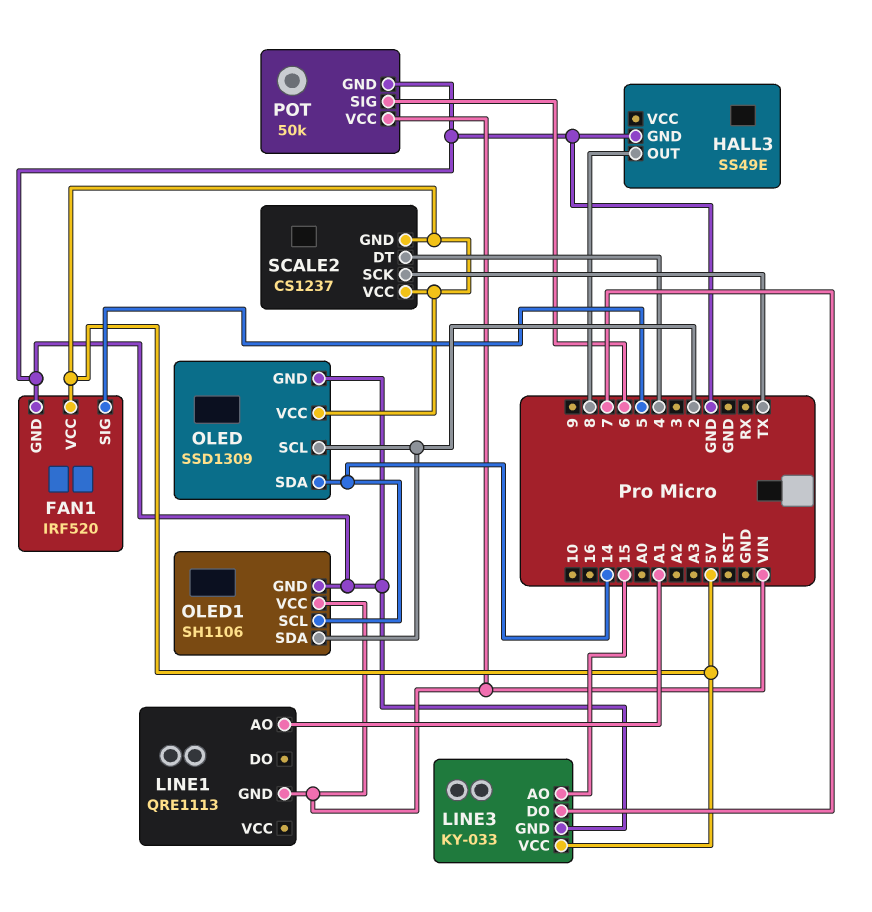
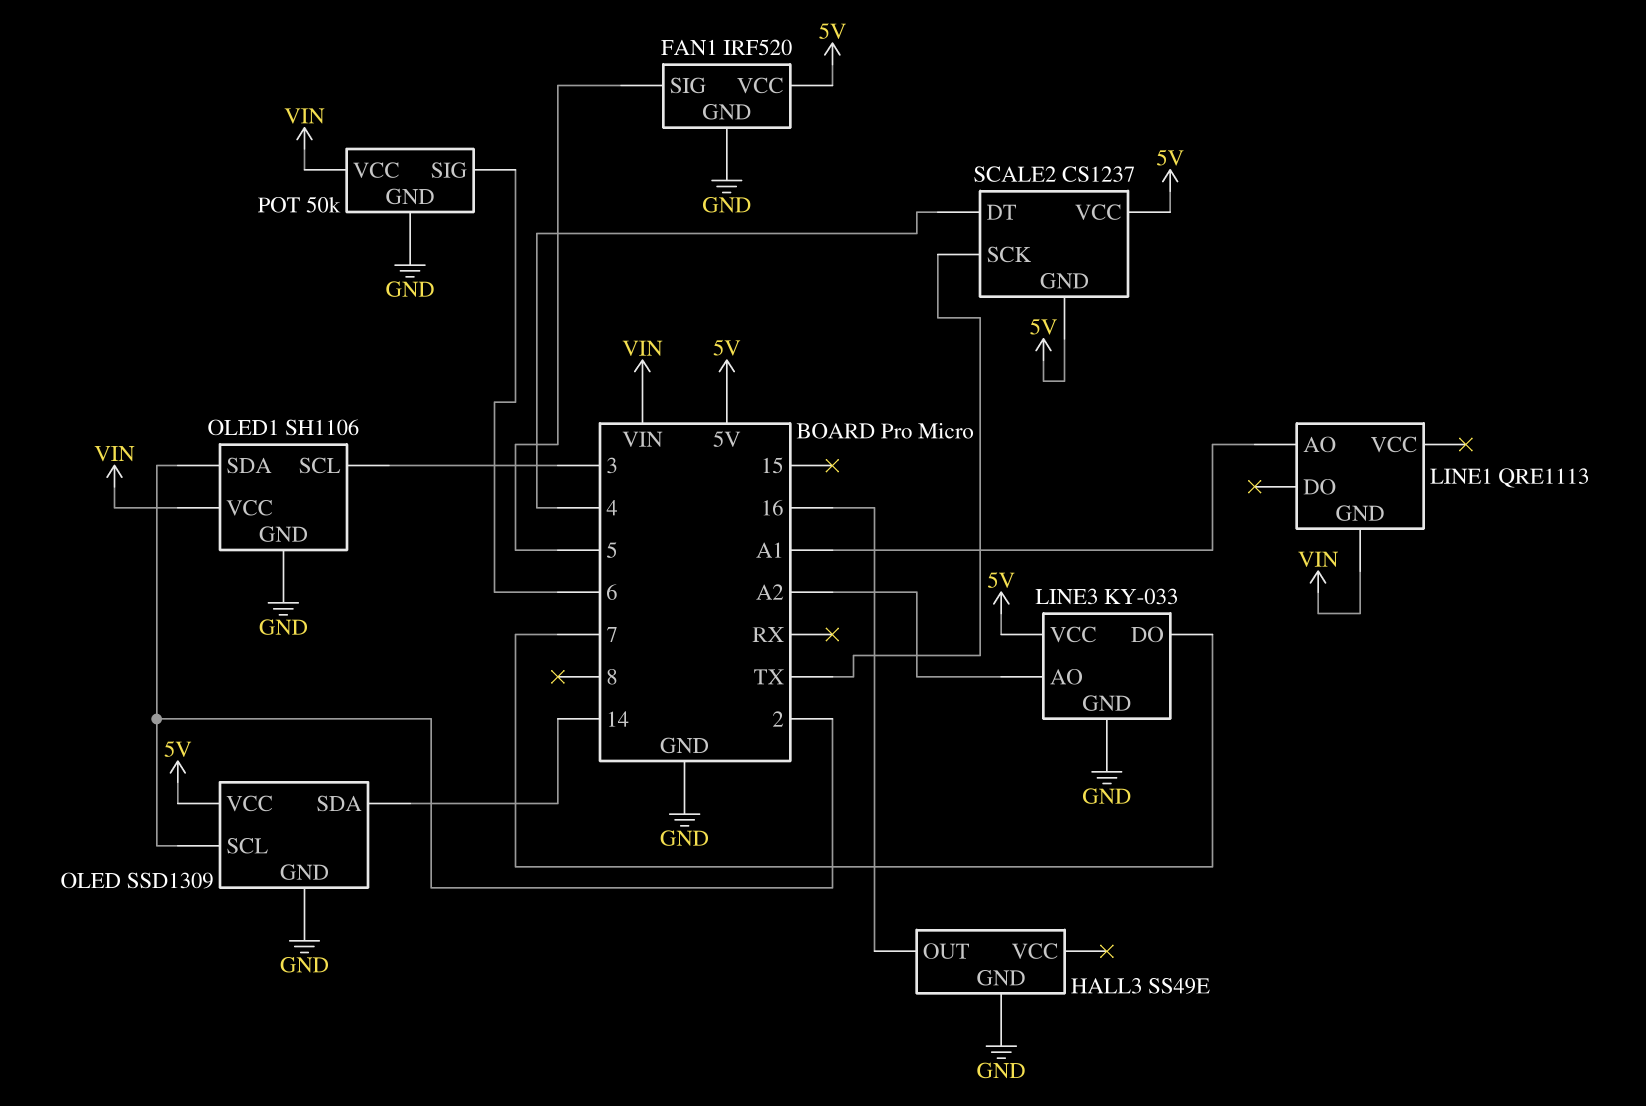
HALL3 pin OUT: 8 -> 16
LINE3 pin AO: 15 -> A2
OLED1 pin SCL: 14 -> 3

